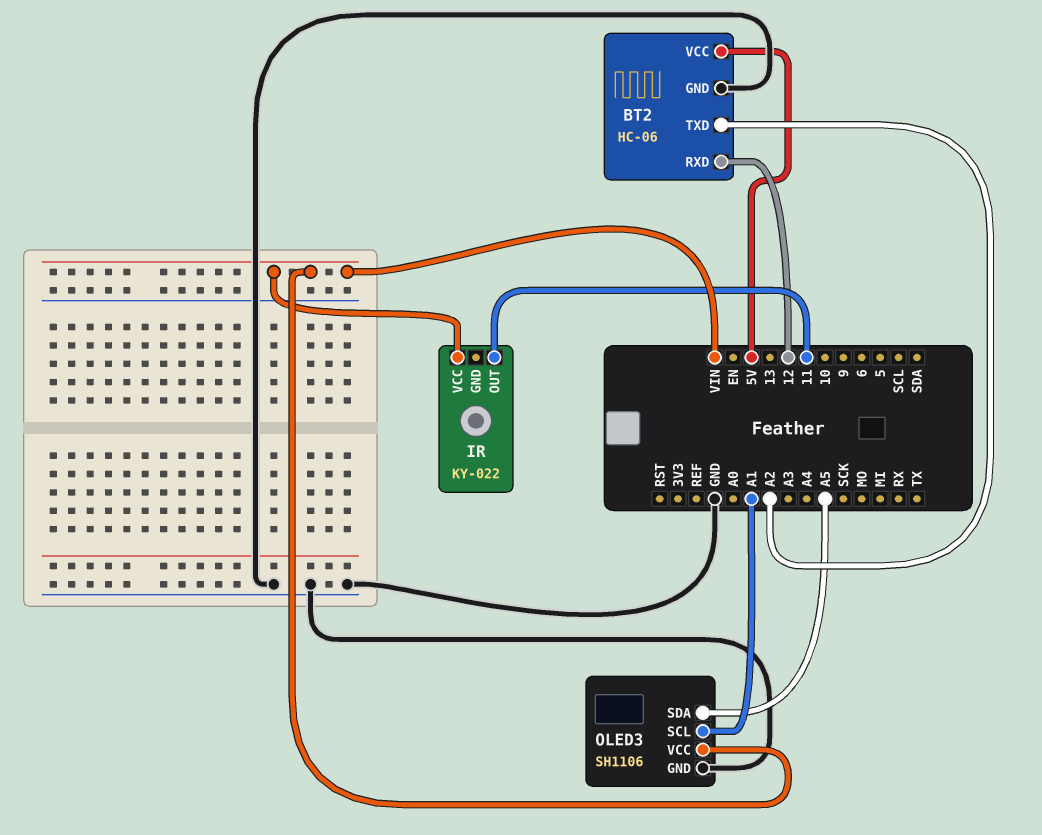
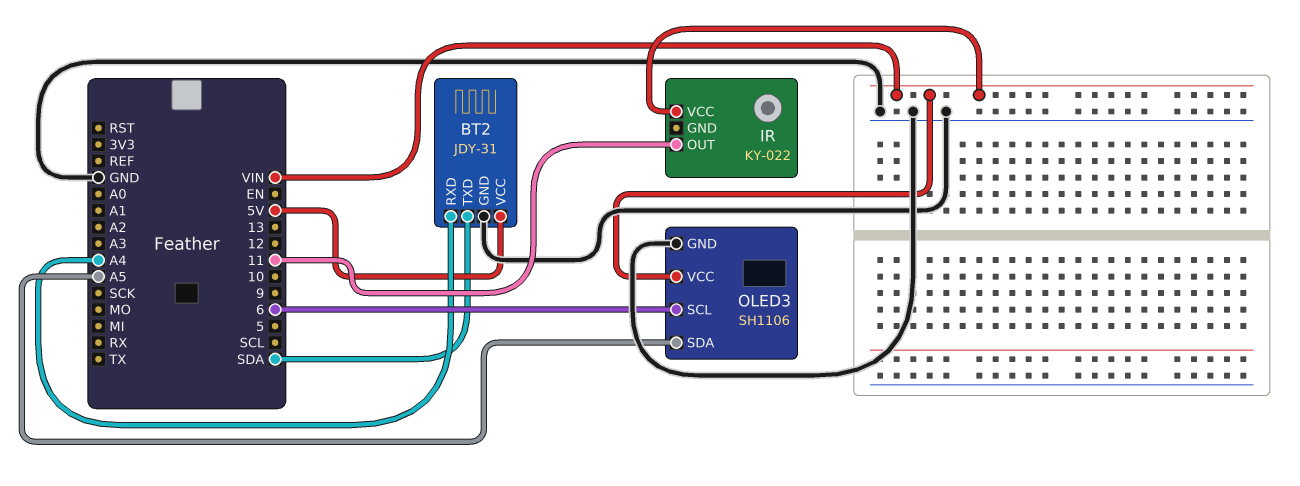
BT2: HC-06 -> JDY-31
BT2 pin RXD: 12 -> A4
BT2 pin TXD: A2 -> SDA
OLED3 pin SCL: A1 -> 6

